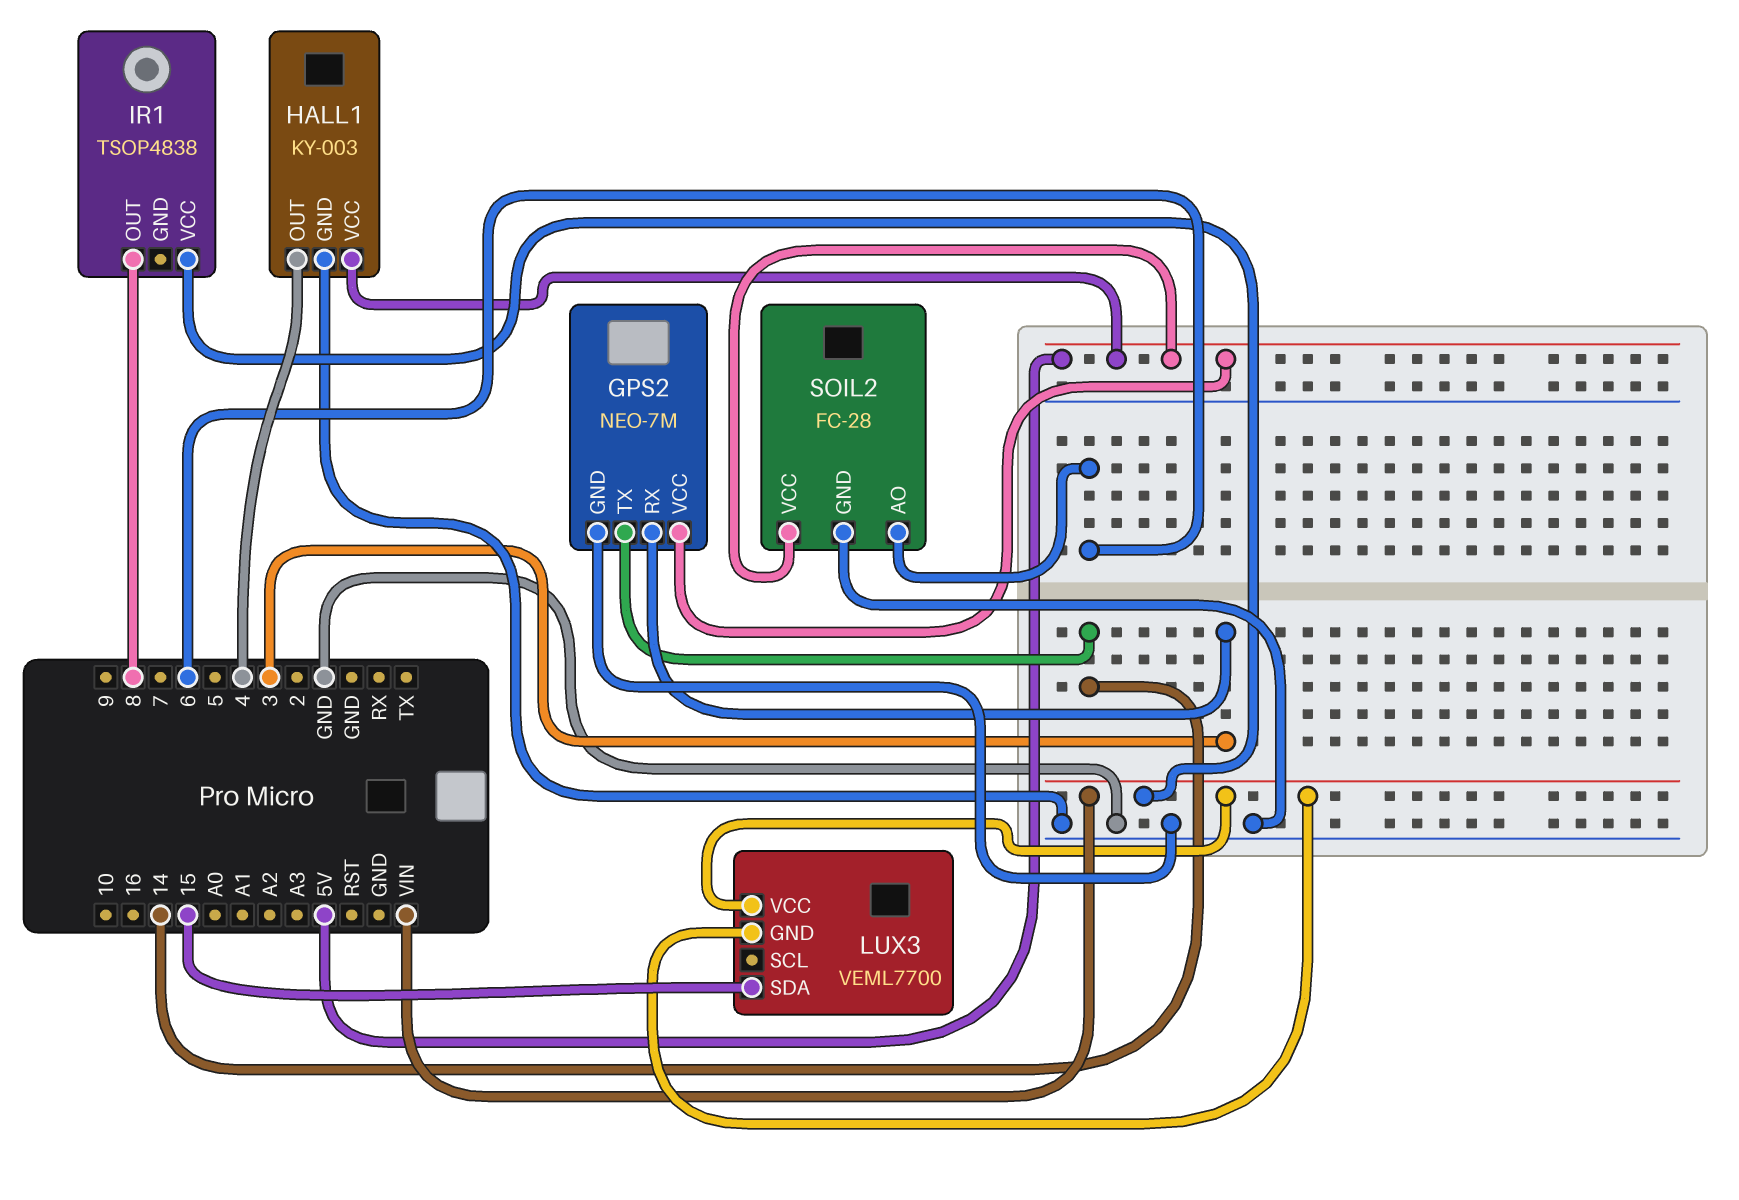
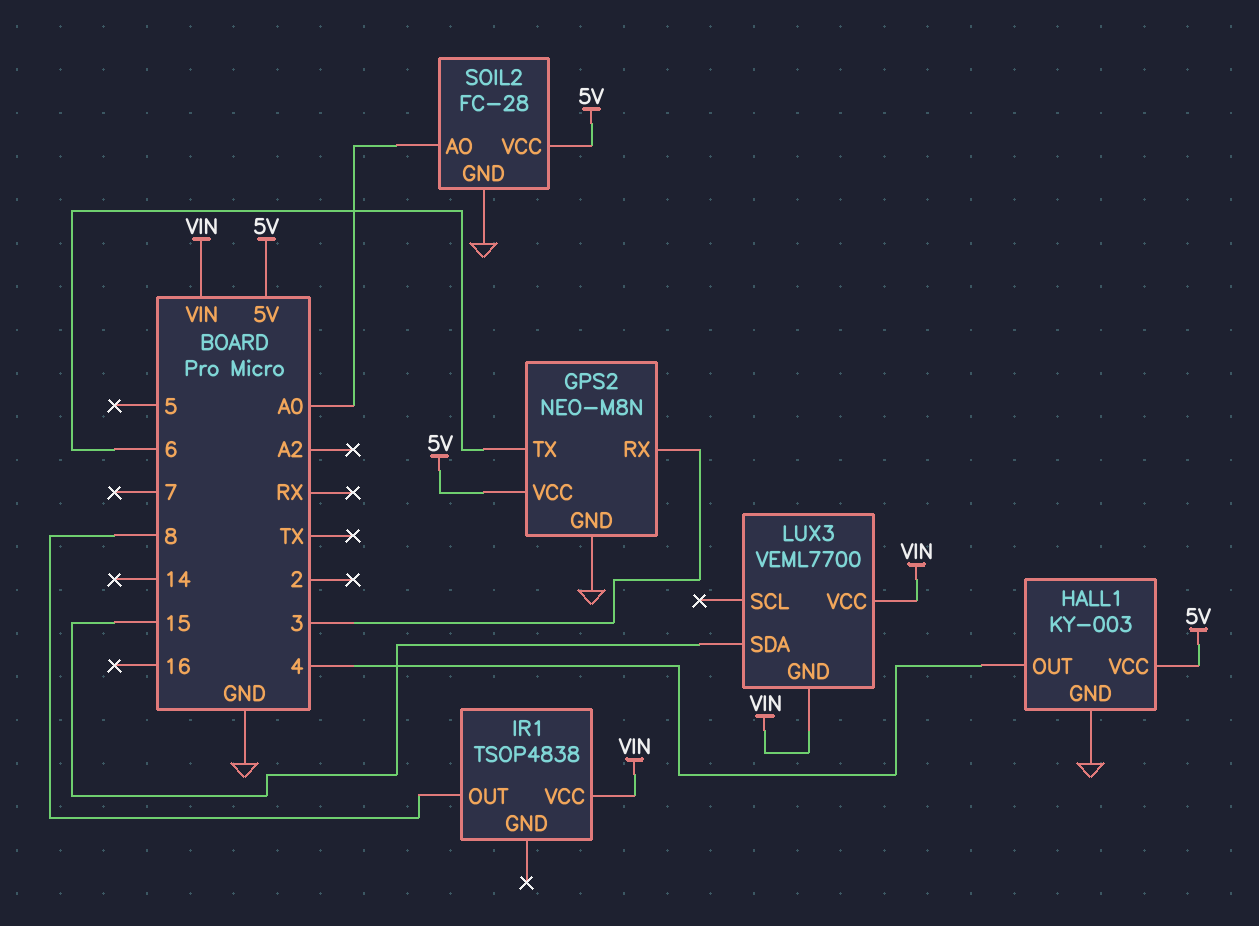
GPS2: NEO-7M -> NEO-M8N
GPS2 pin TX: 14 -> 6
SOIL2 pin AO: 6 -> A0

